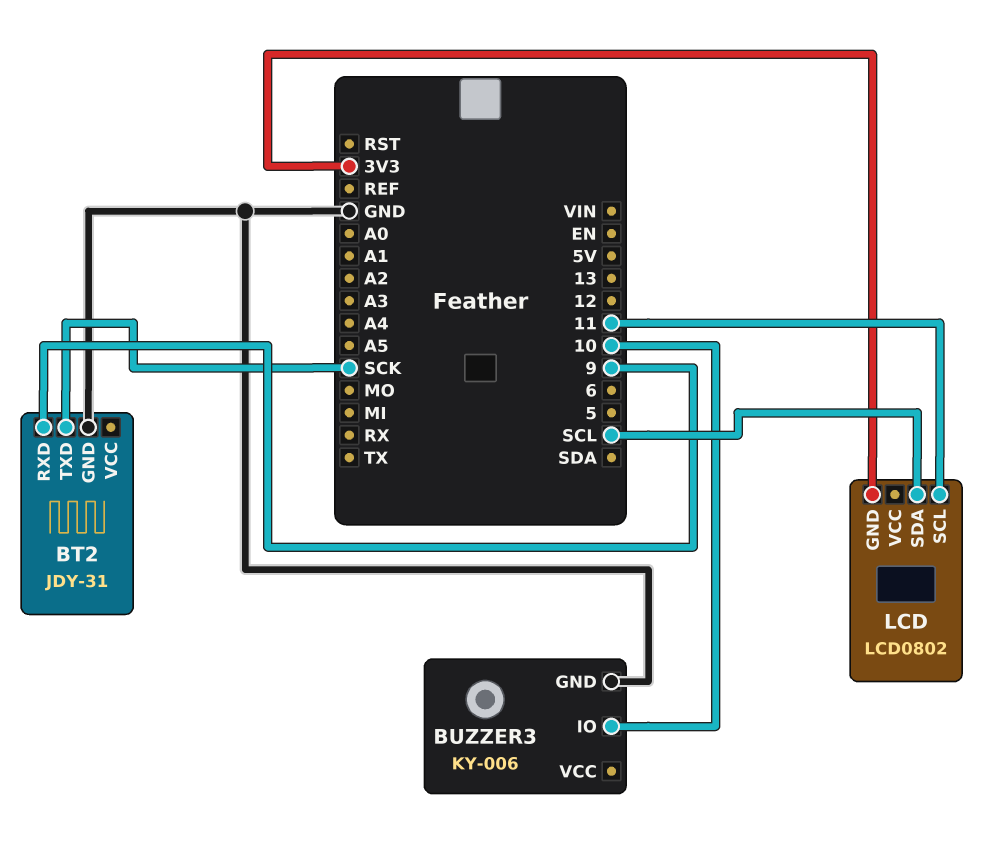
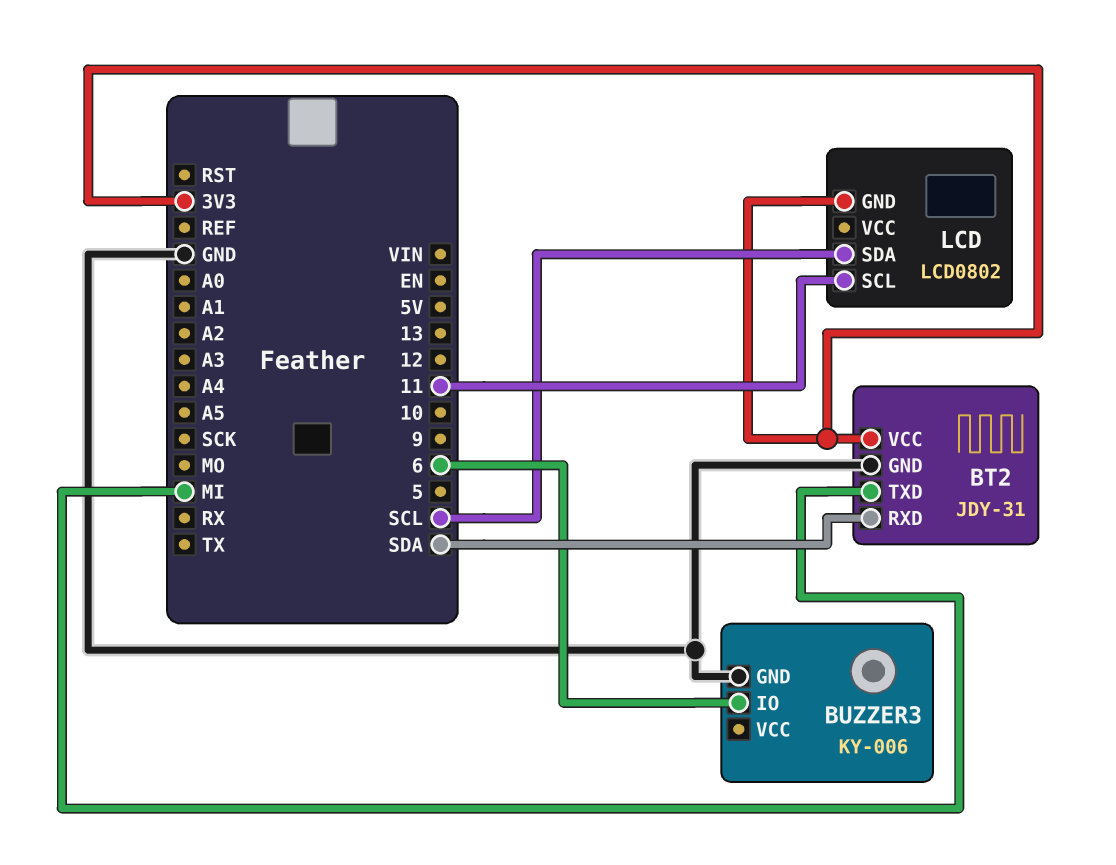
BT2 pin RXD: 9 -> SDA
BT2 pin TXD: SCK -> MI
BT2 pin VCC: none -> 3V3
BUZZER3 pin IO: 10 -> 6

